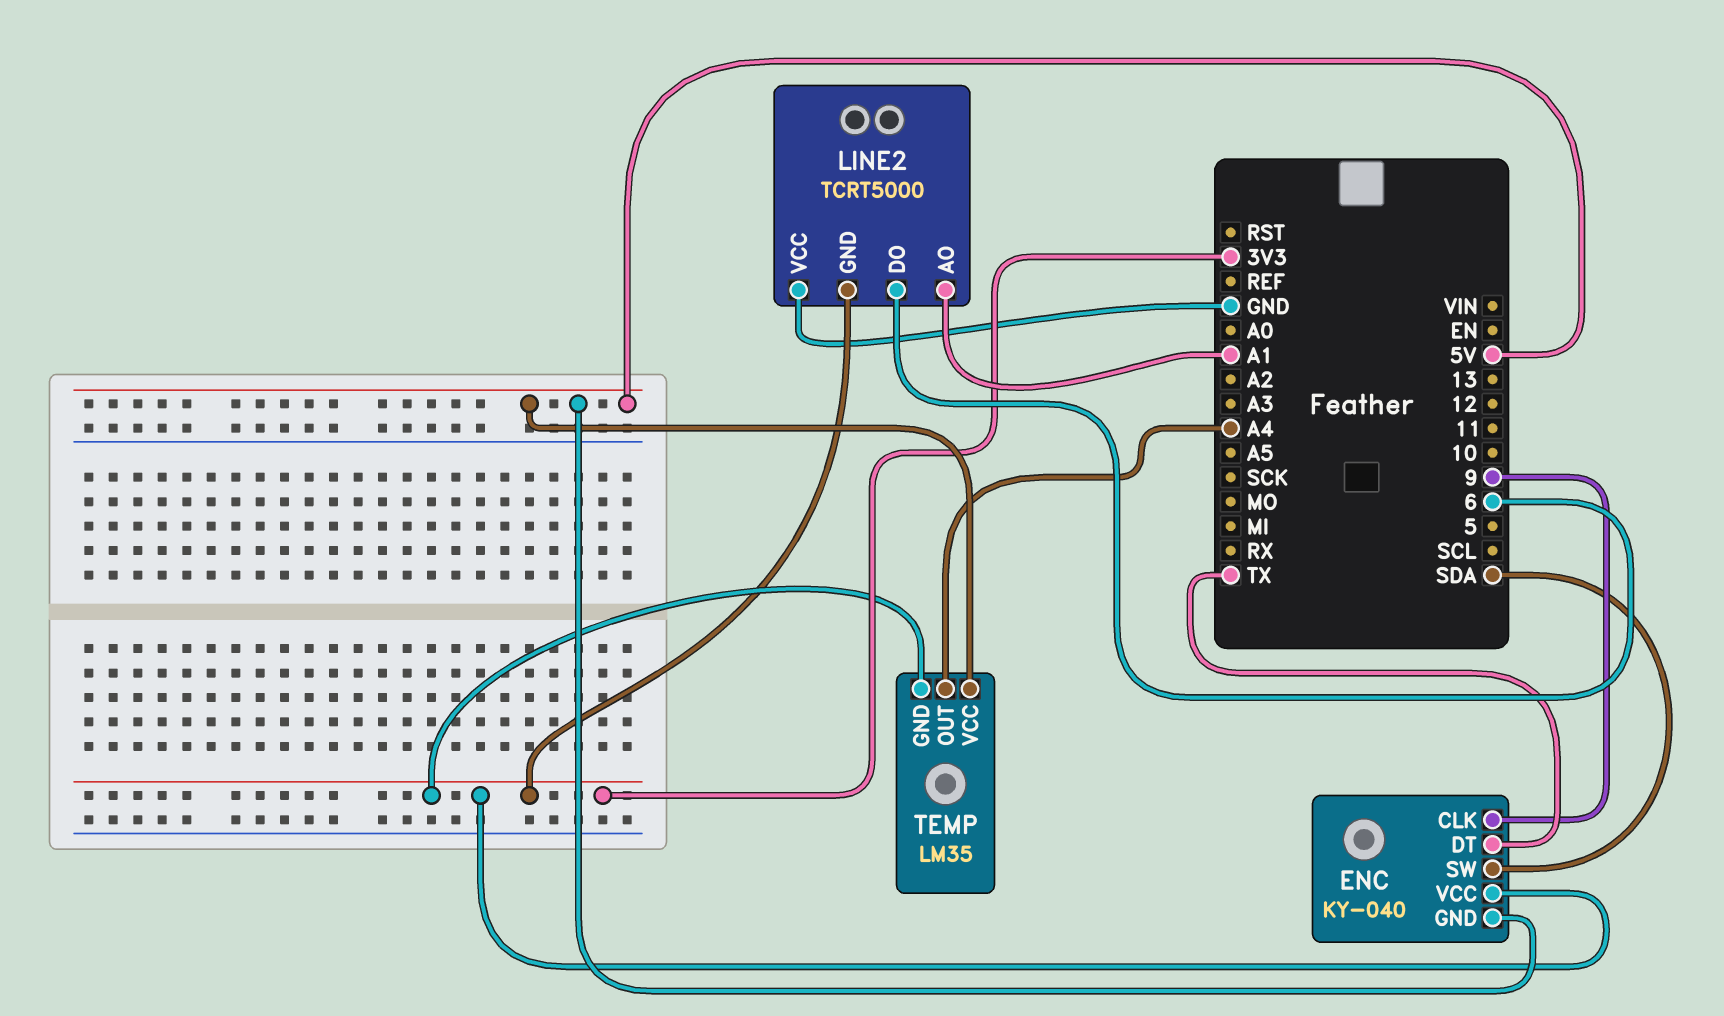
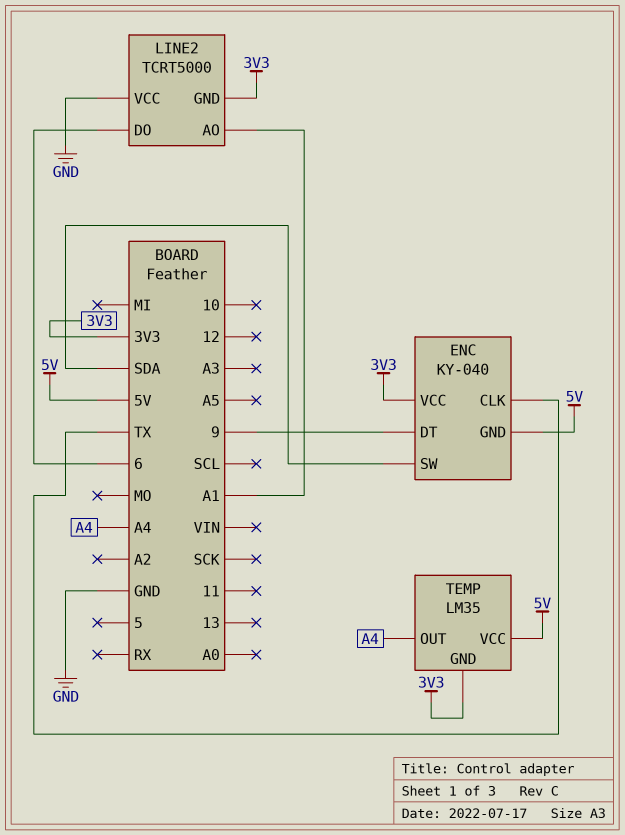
ENC pin CLK: 9 -> TX
ENC pin DT: TX -> 9

